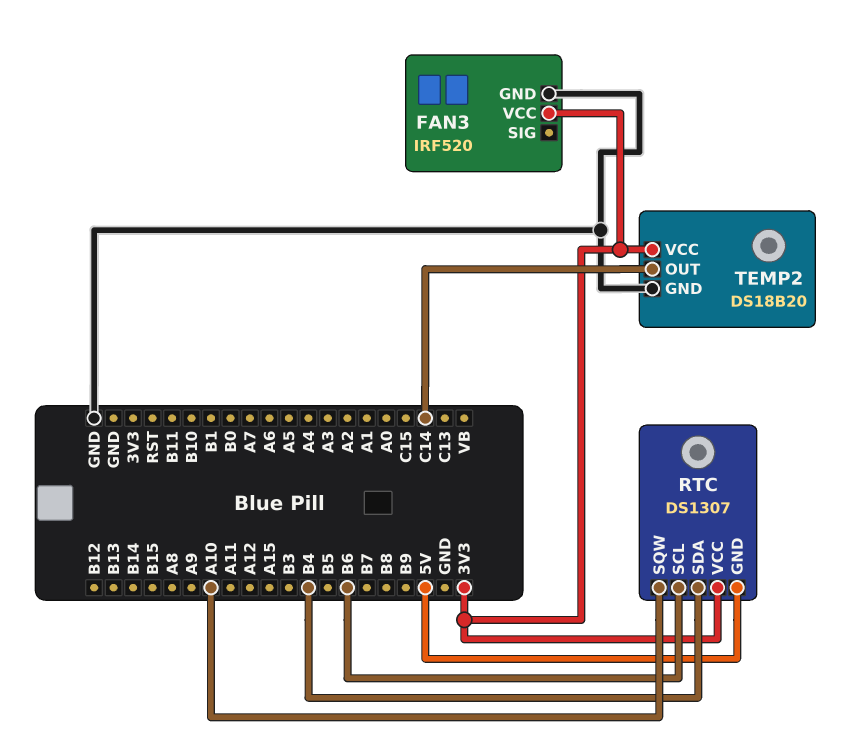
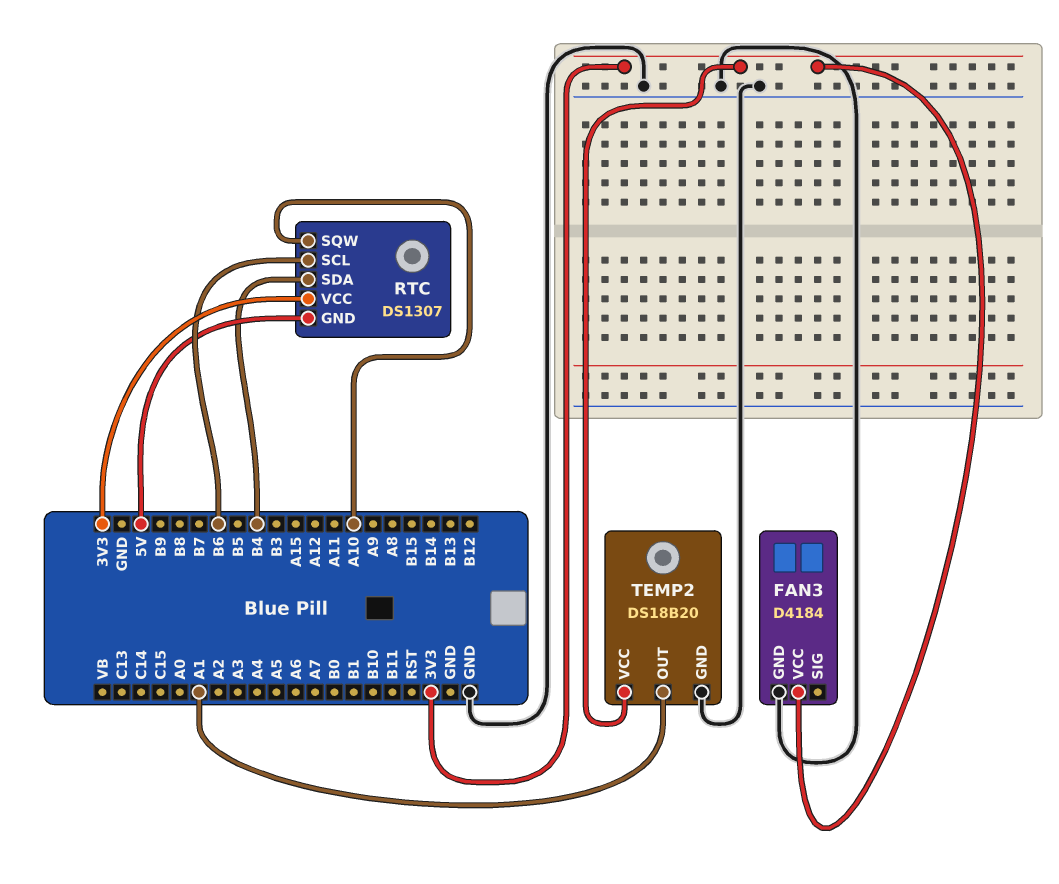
FAN3: IRF520 -> D4184
TEMP2 pin OUT: C14 -> A1

